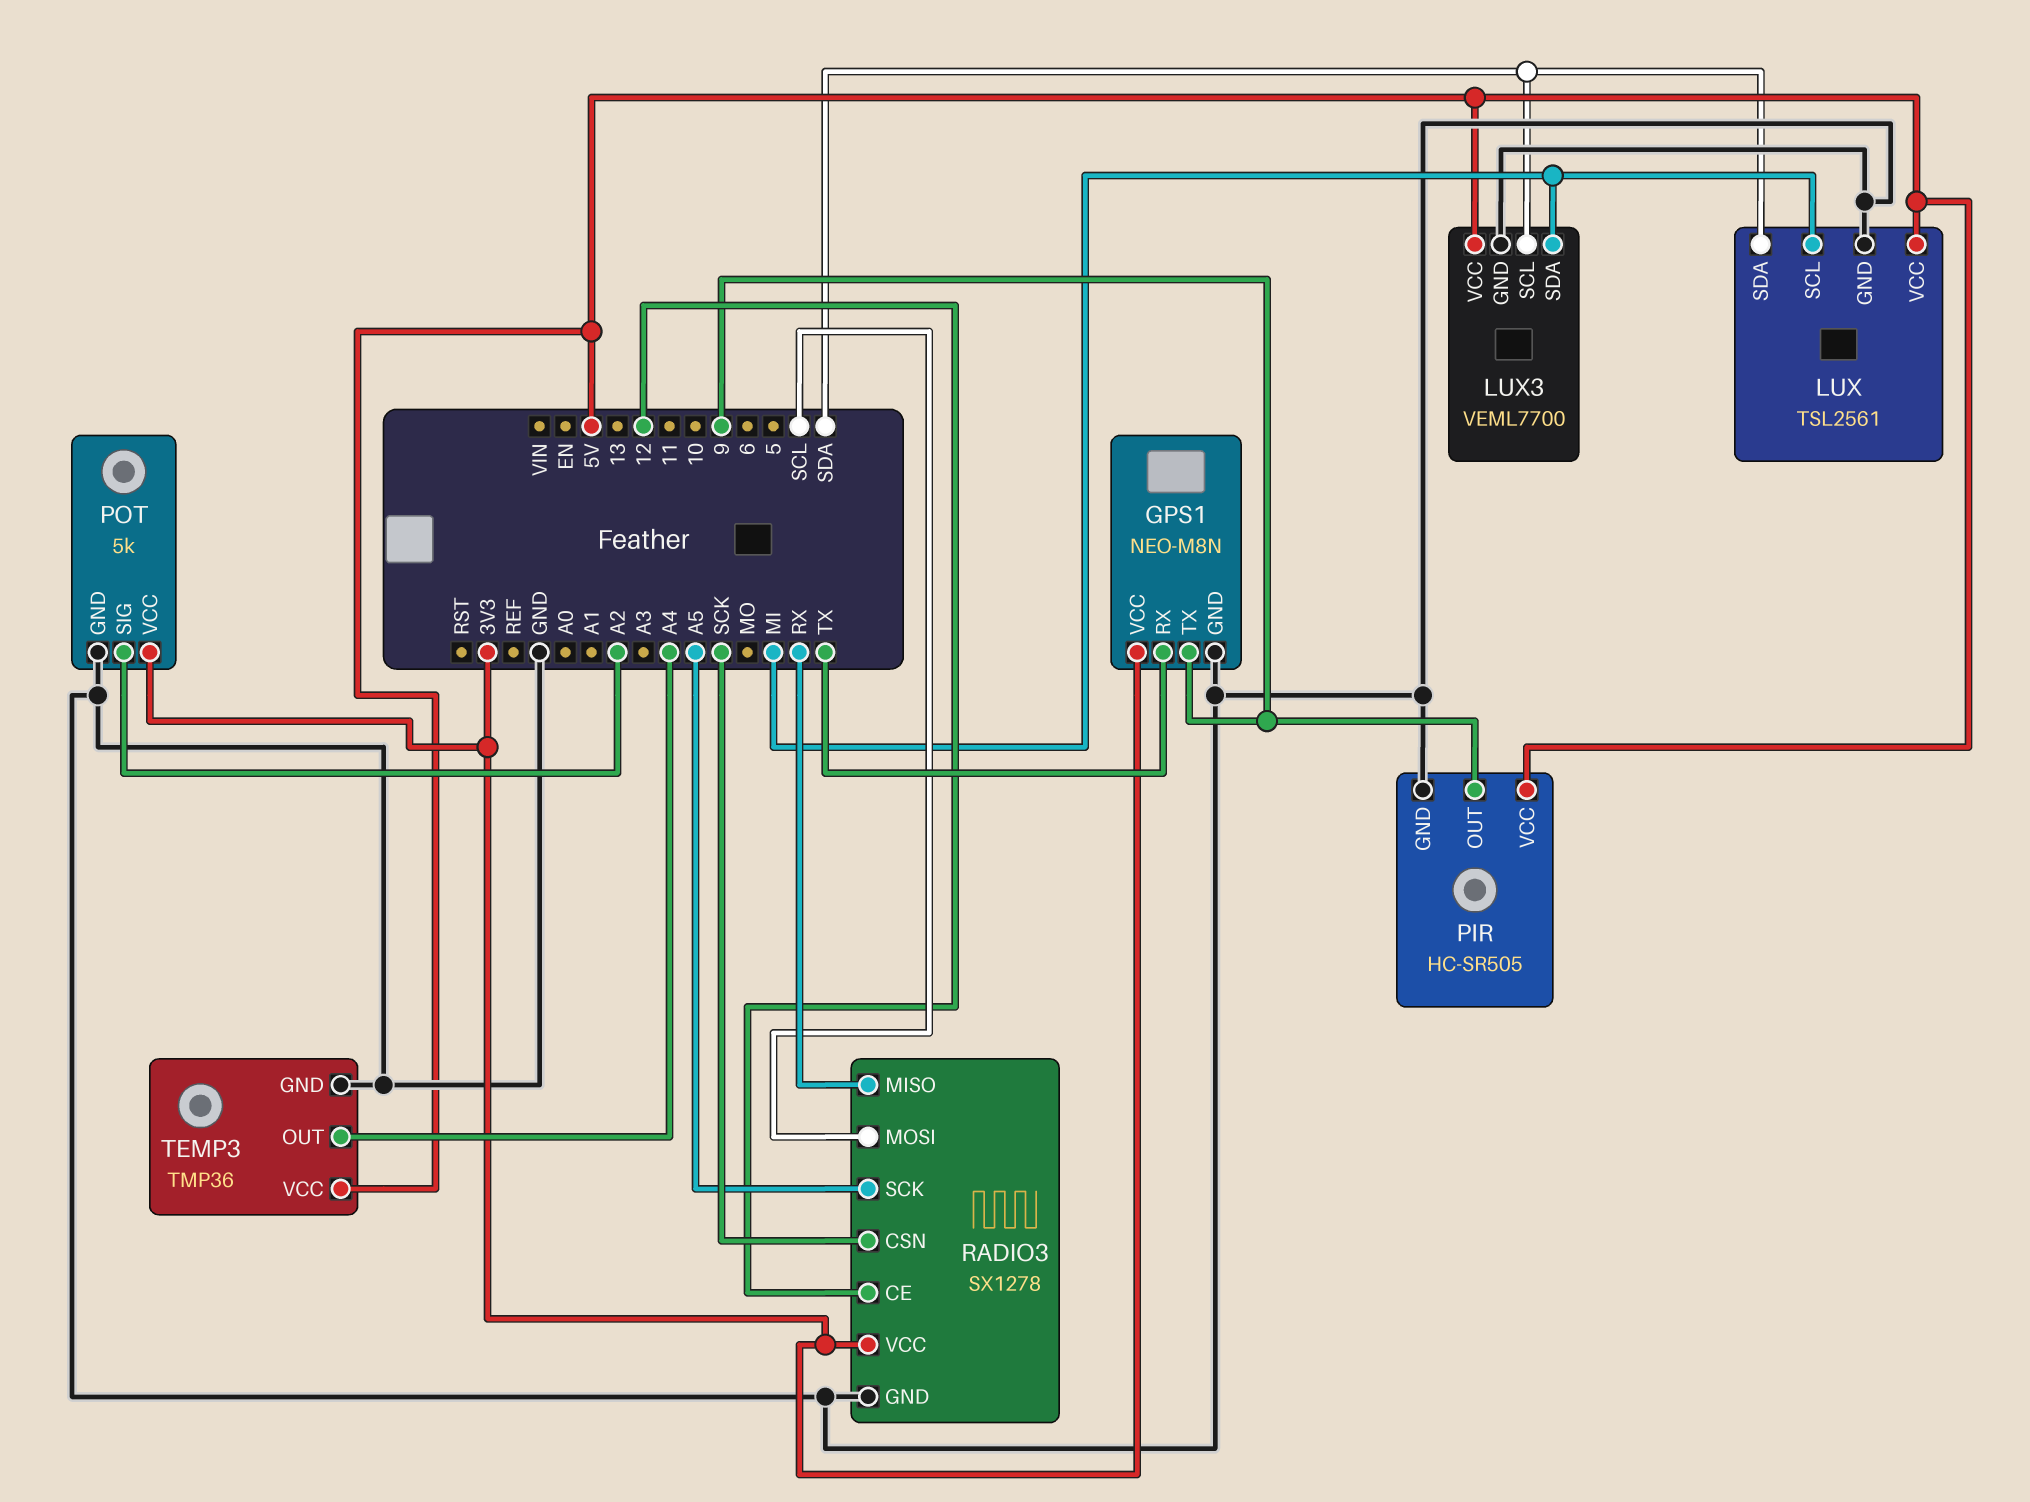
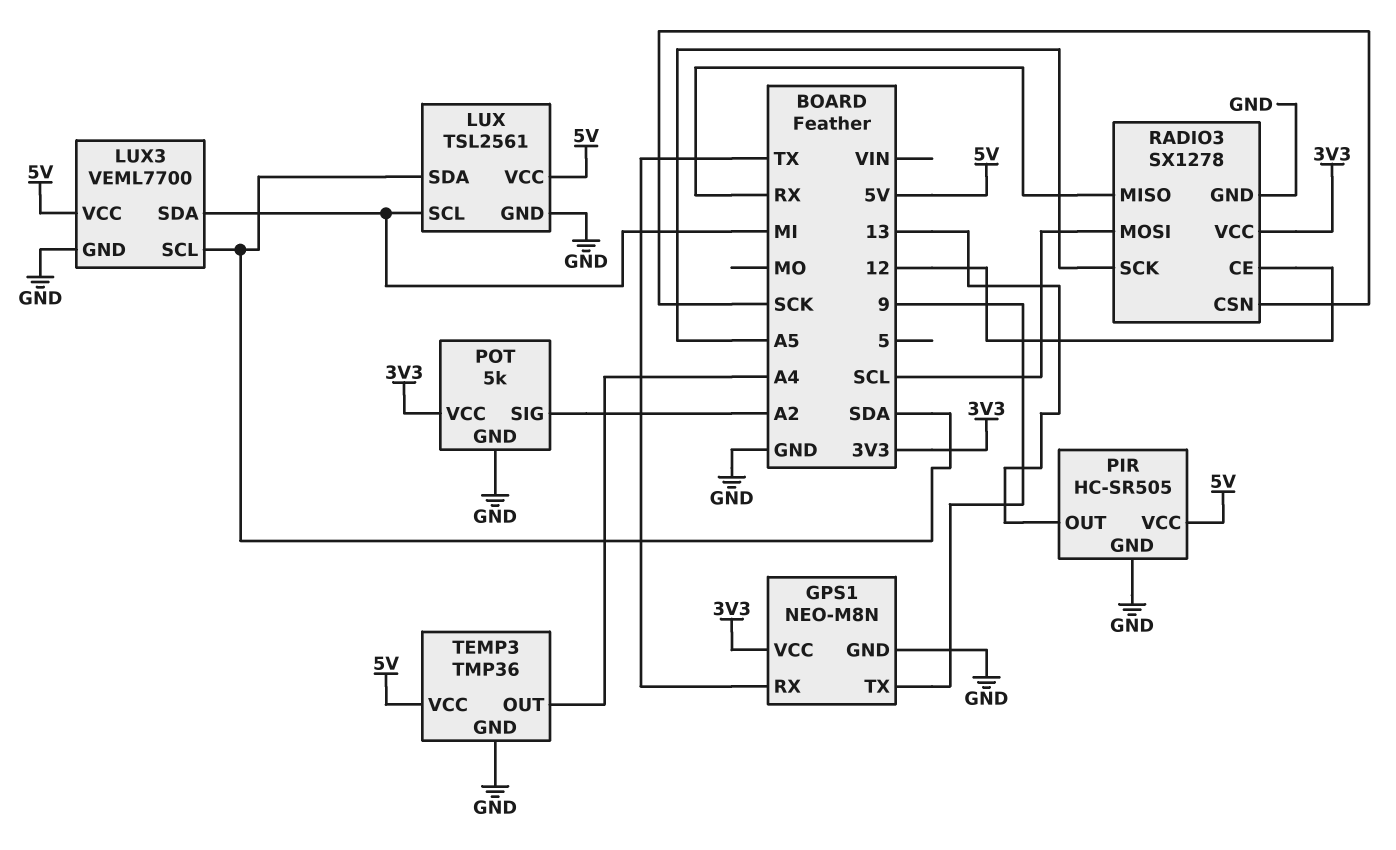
PIR pin OUT: 9 -> 13

